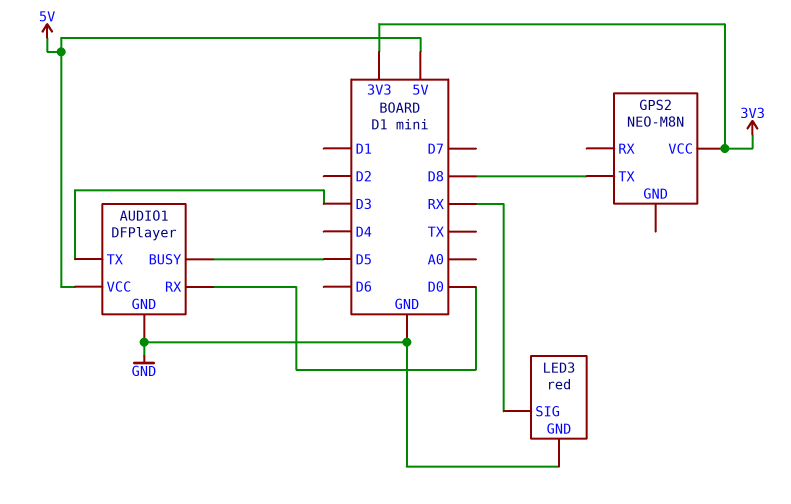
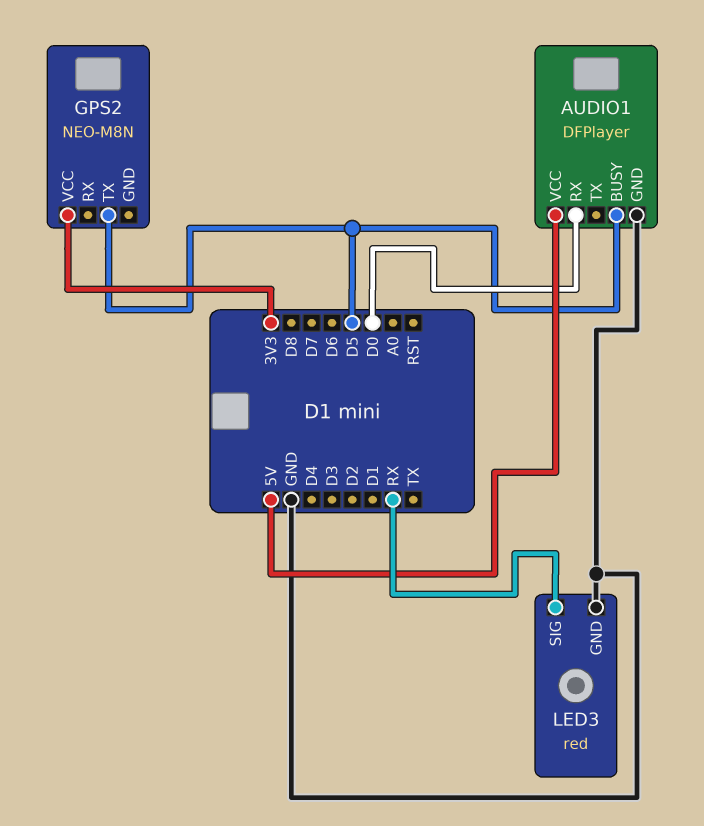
AUDIO1 pin TX: D3 -> none
GPS2 pin TX: D8 -> D5

